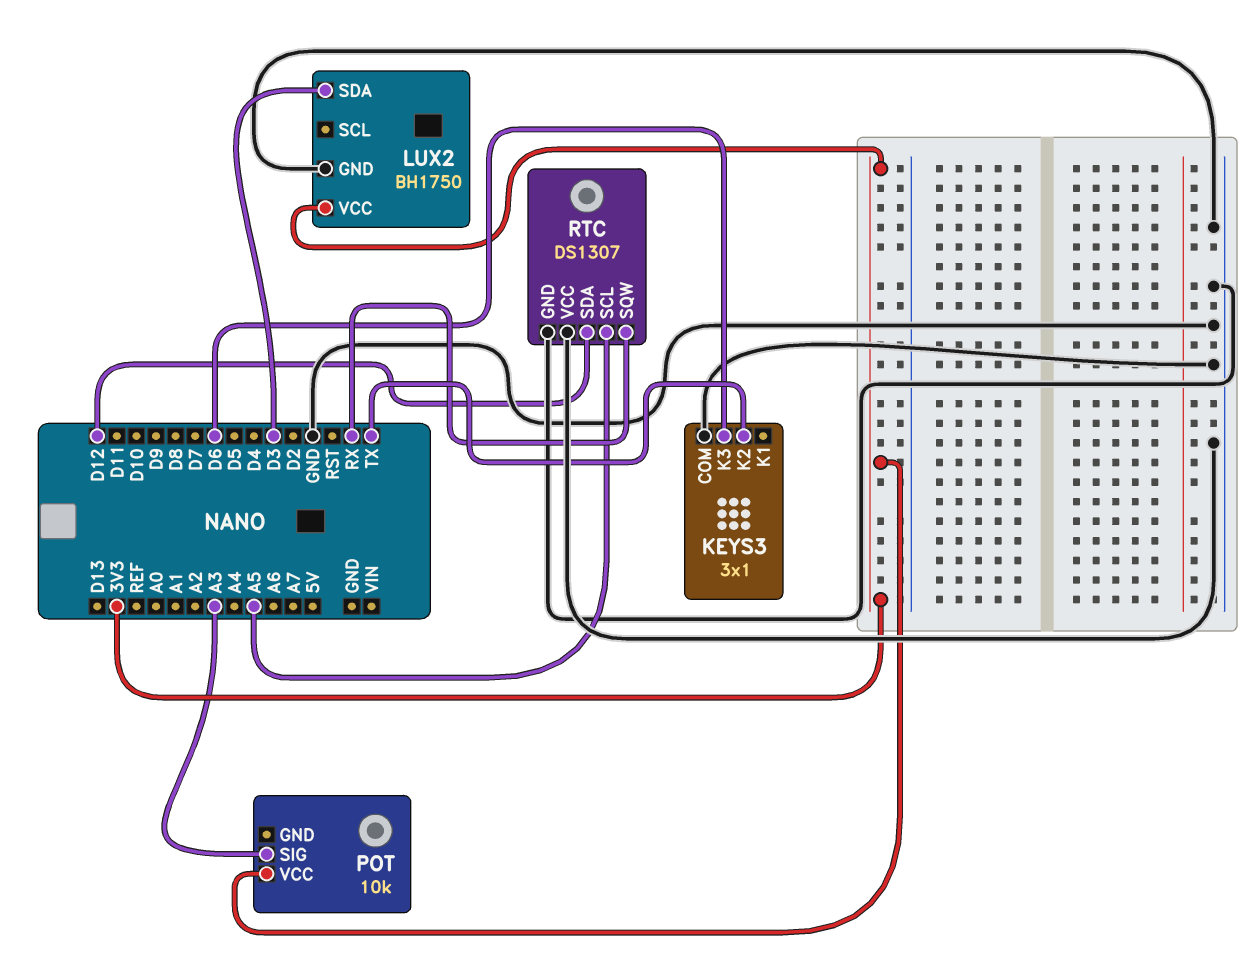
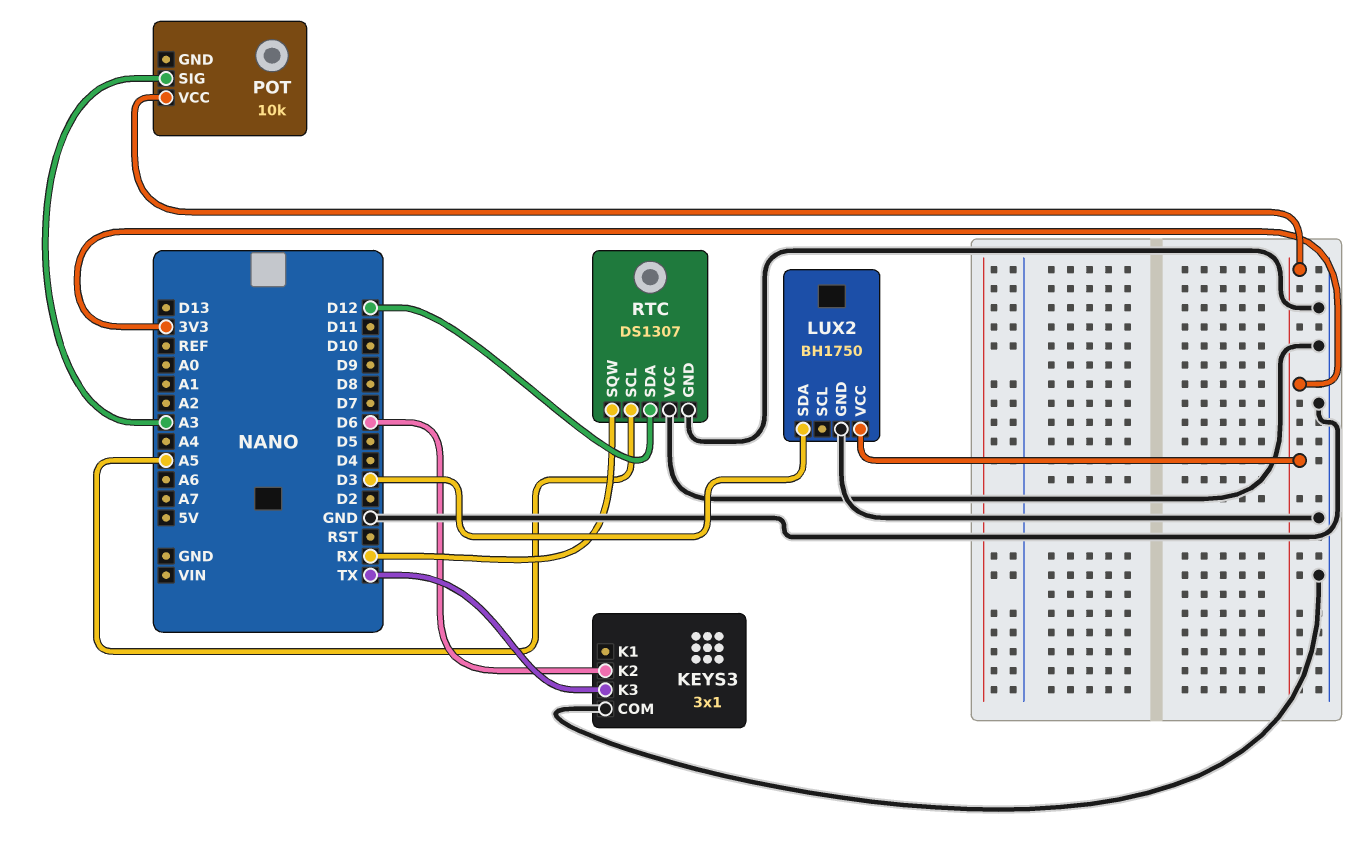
KEYS3 pin K2: TX -> D6
KEYS3 pin K3: D6 -> TX

